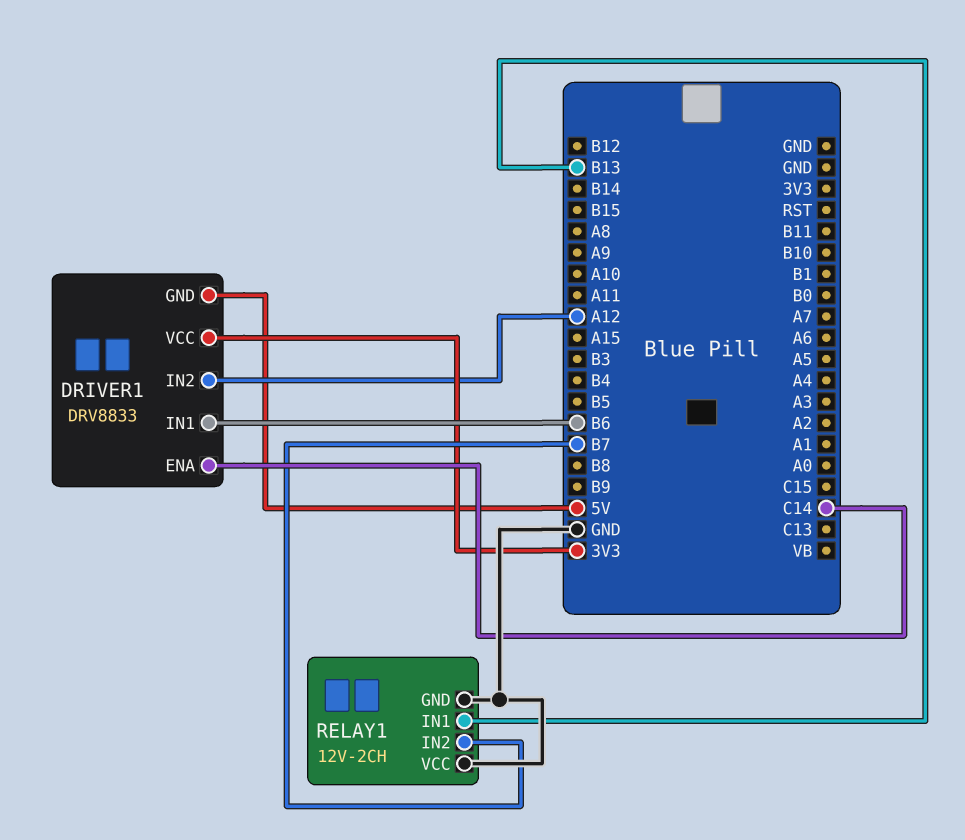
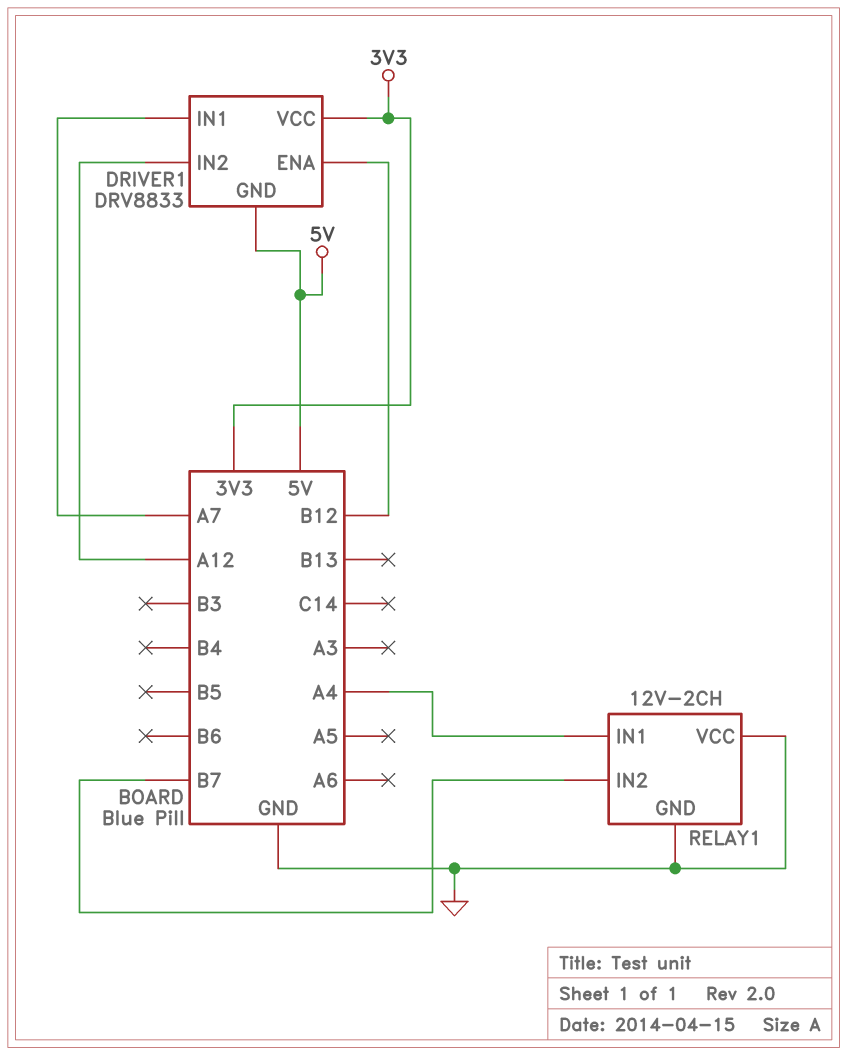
DRIVER1 pin ENA: C14 -> B12
DRIVER1 pin IN1: B6 -> A7
RELAY1 pin IN1: B13 -> A4

